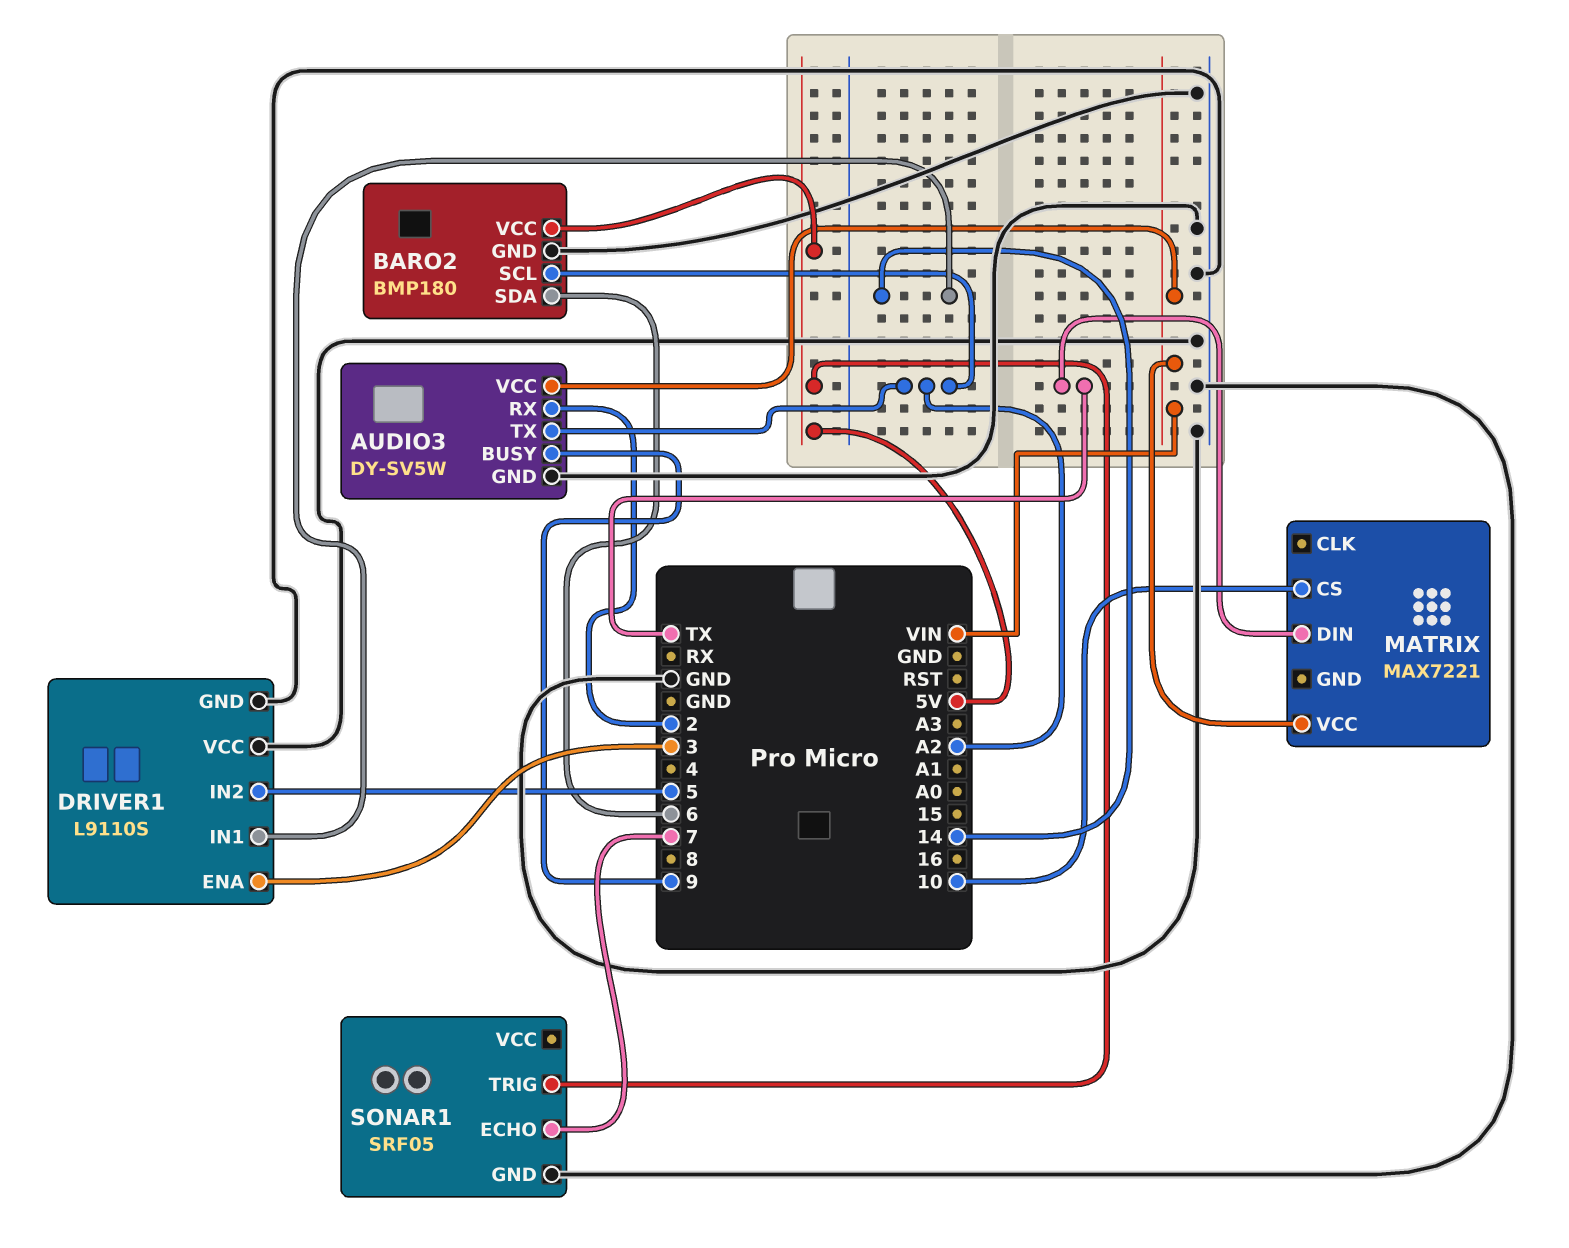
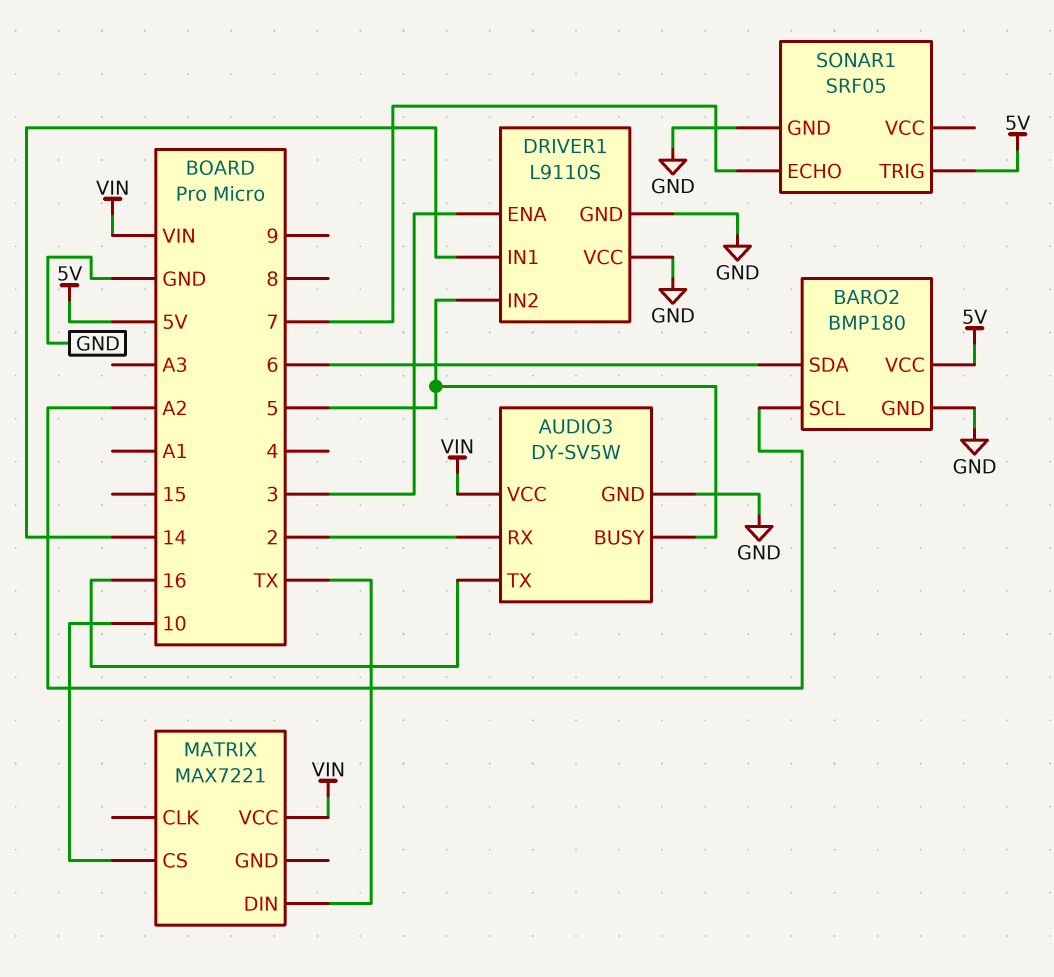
AUDIO3 pin BUSY: 9 -> 5
AUDIO3 pin TX: A2 -> 16

